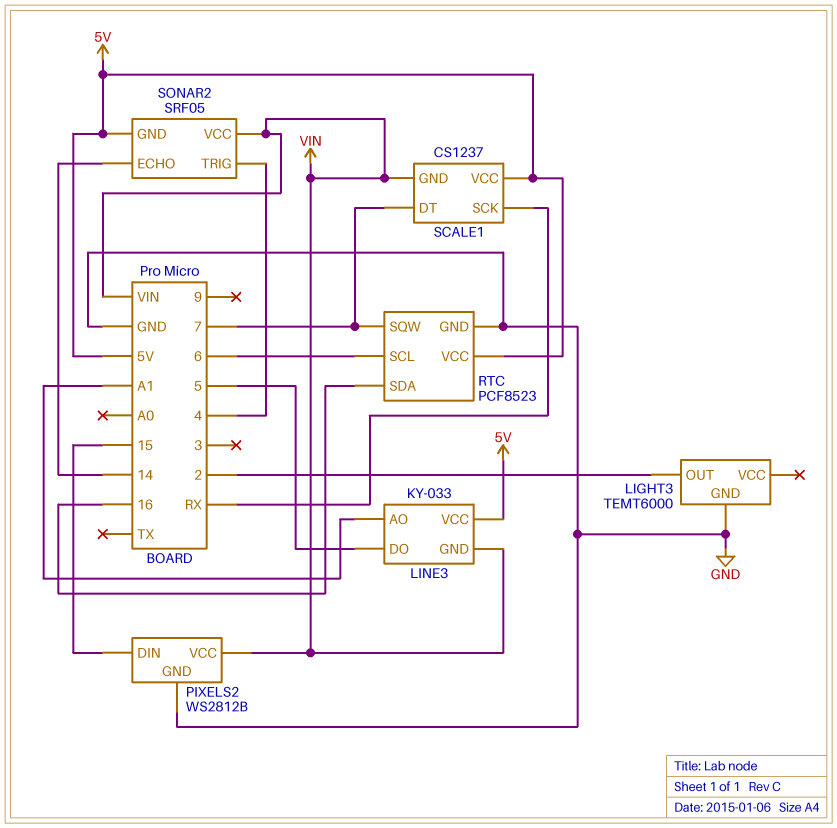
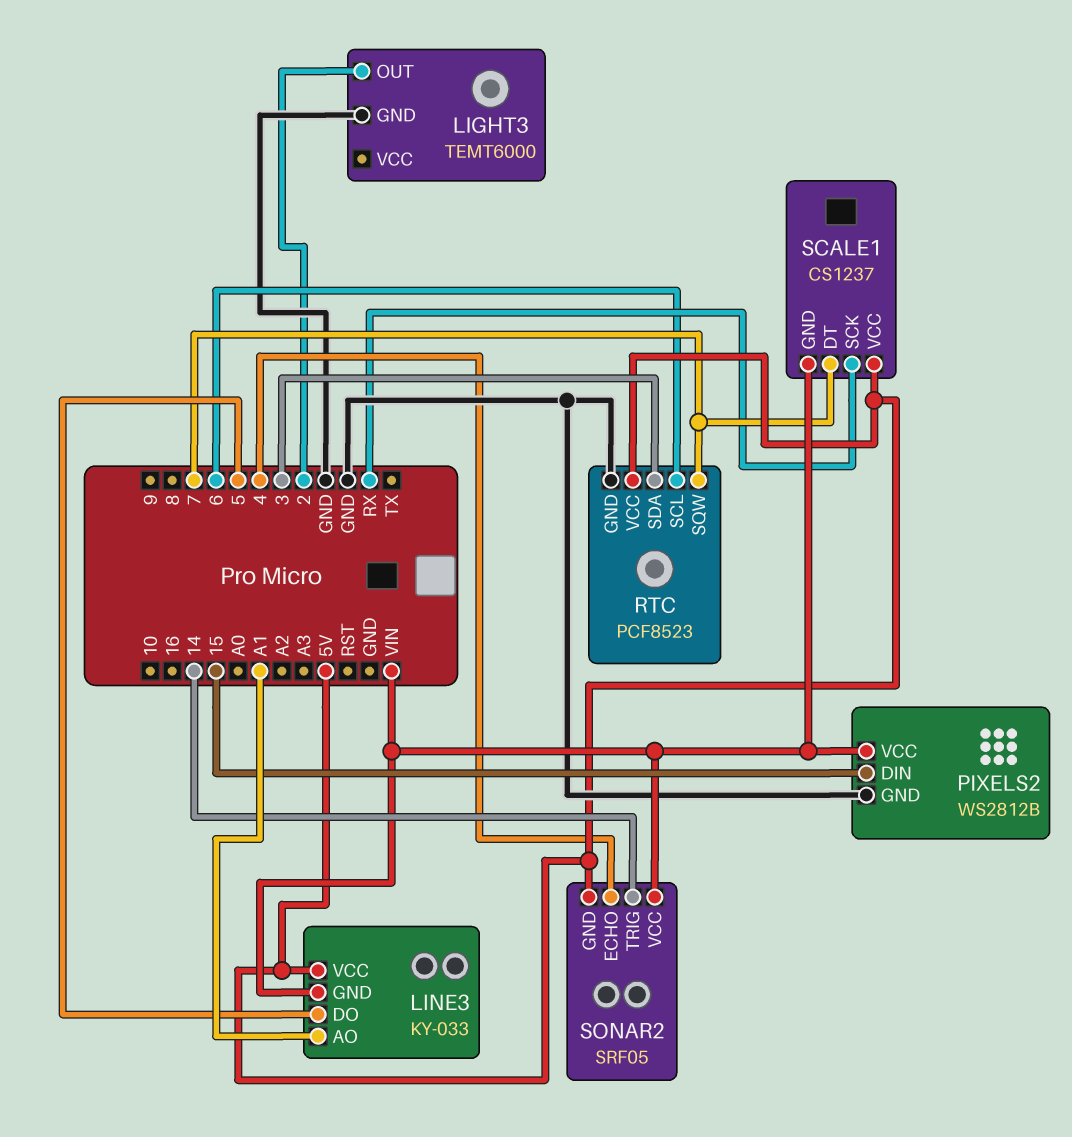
RTC pin SDA: 16 -> 3
SONAR2 pin ECHO: 14 -> 4
SONAR2 pin TRIG: 4 -> 14

